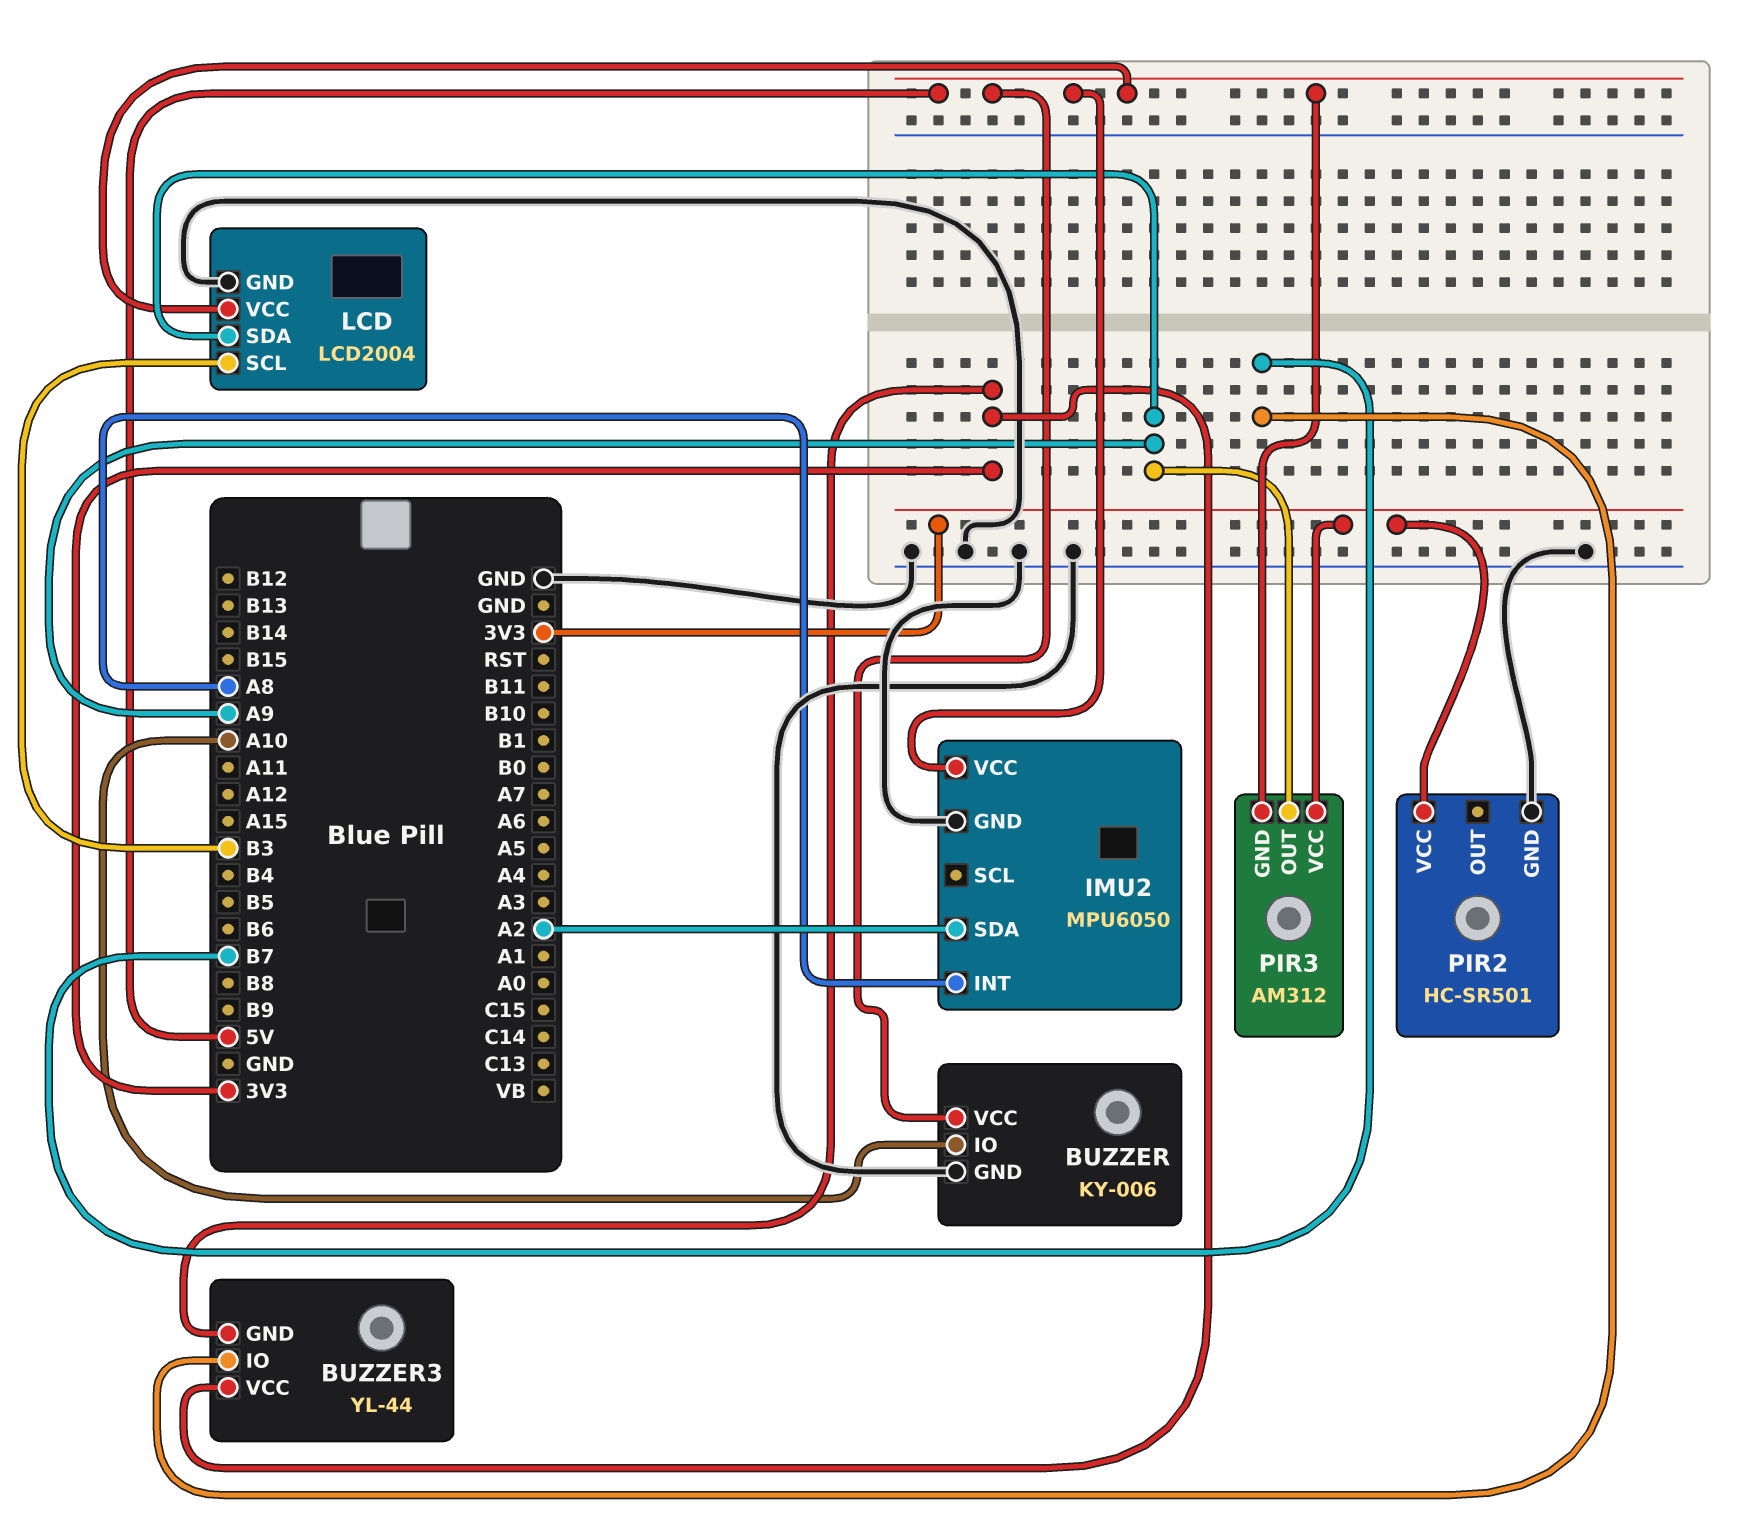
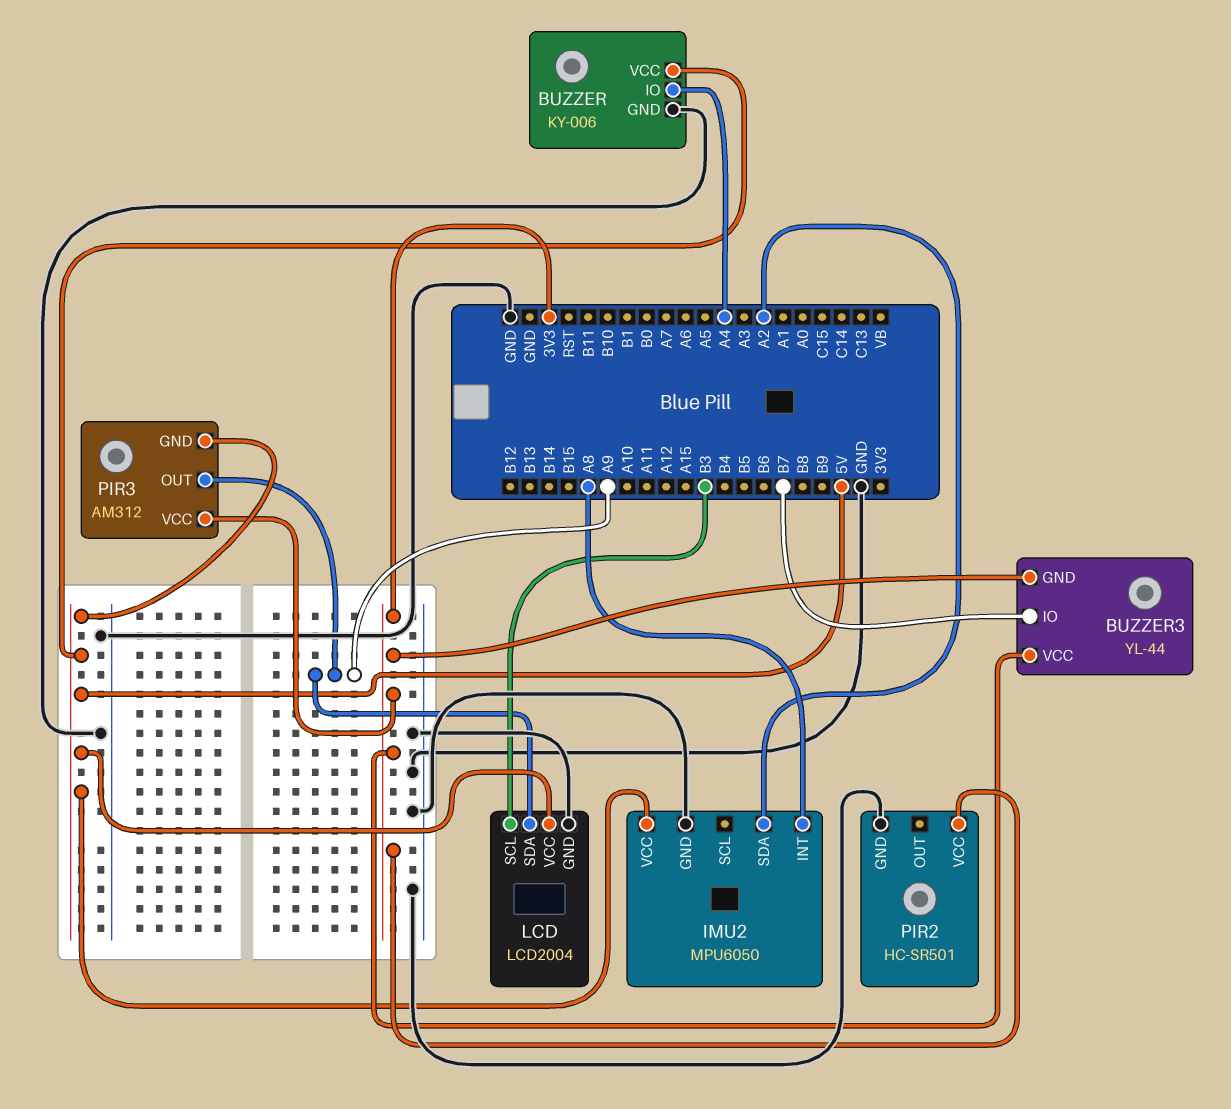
BUZZER pin IO: A10 -> A4

